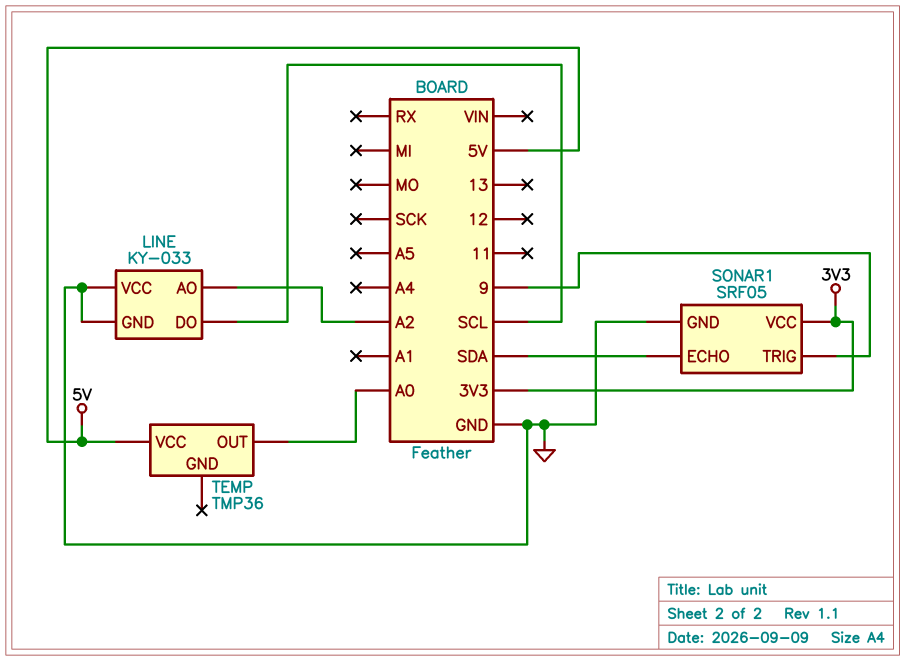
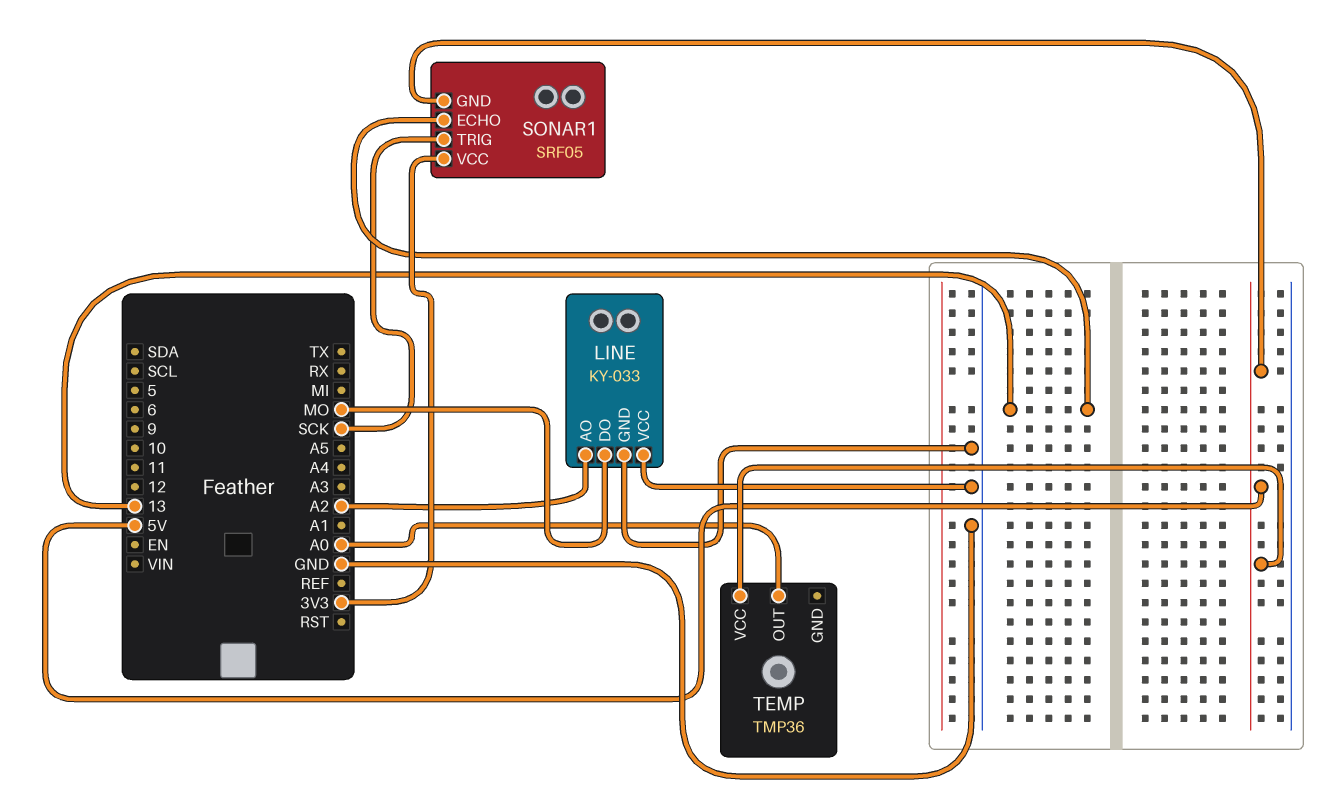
LINE pin DO: SCL -> MO
SONAR1 pin ECHO: SDA -> 13
SONAR1 pin GND: GND -> 5V
SONAR1 pin TRIG: 9 -> SCK

